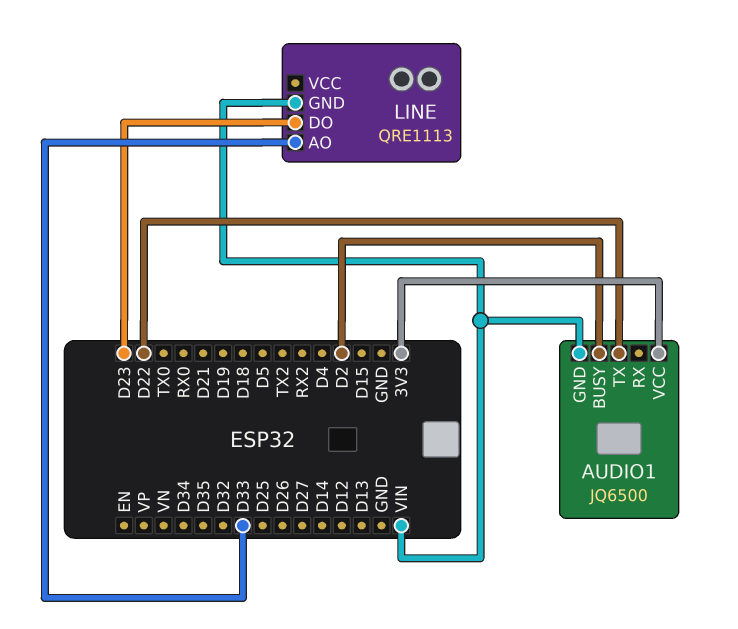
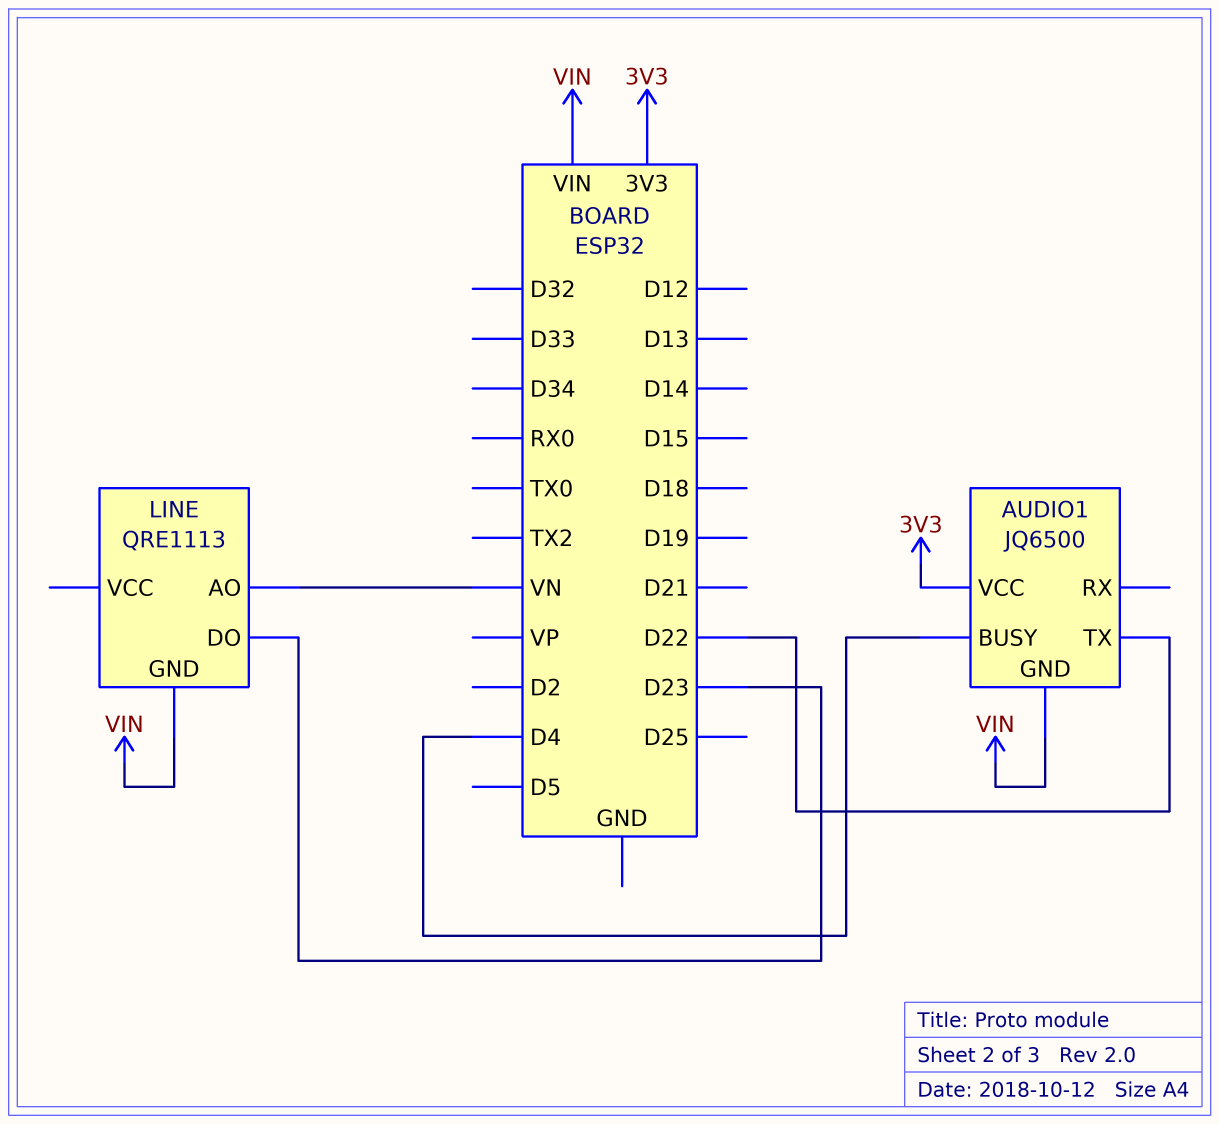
AUDIO1 pin BUSY: D2 -> D4
LINE pin AO: D33 -> VN

